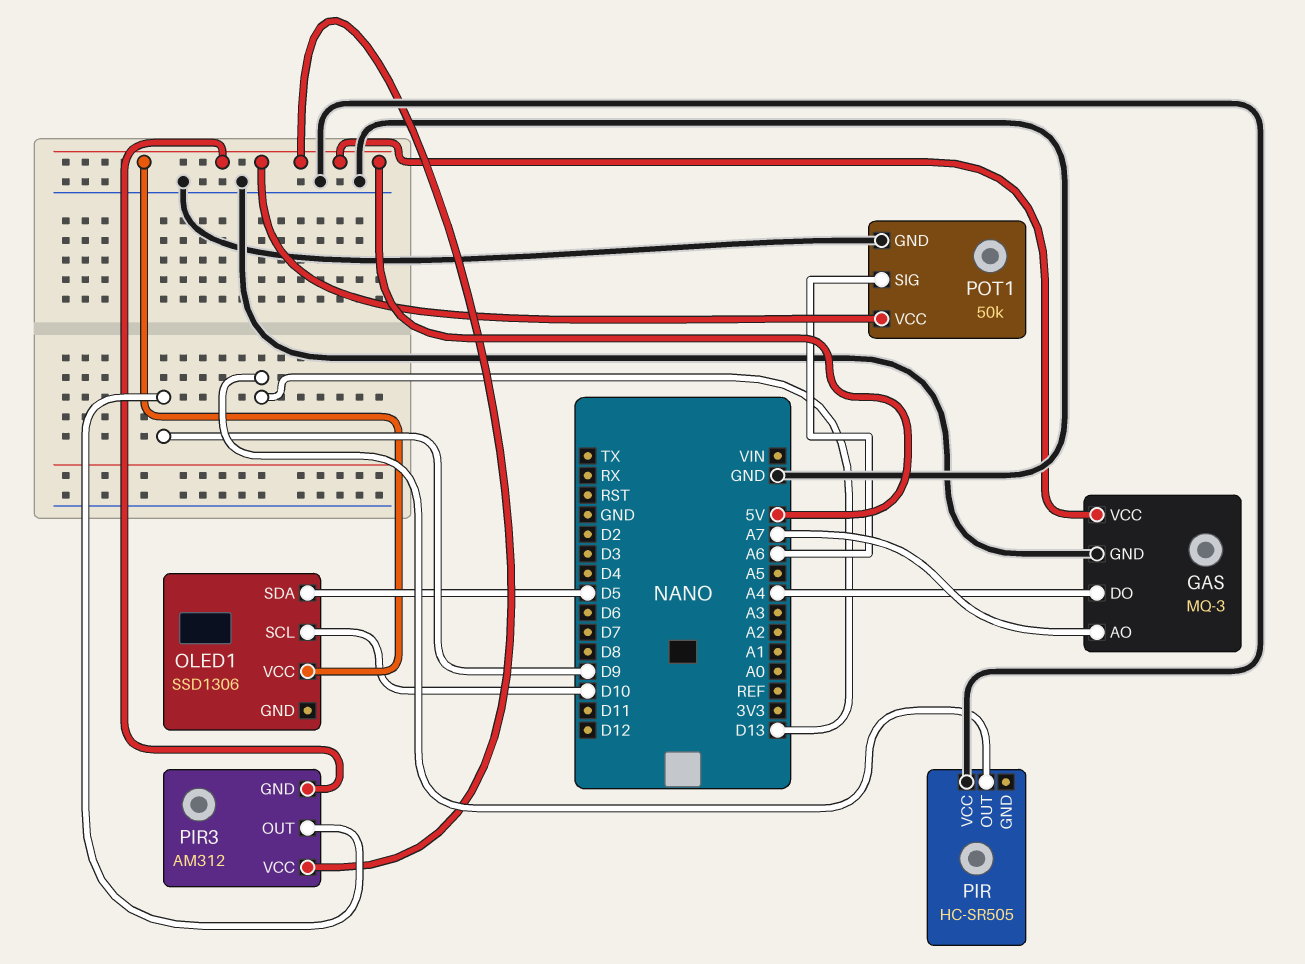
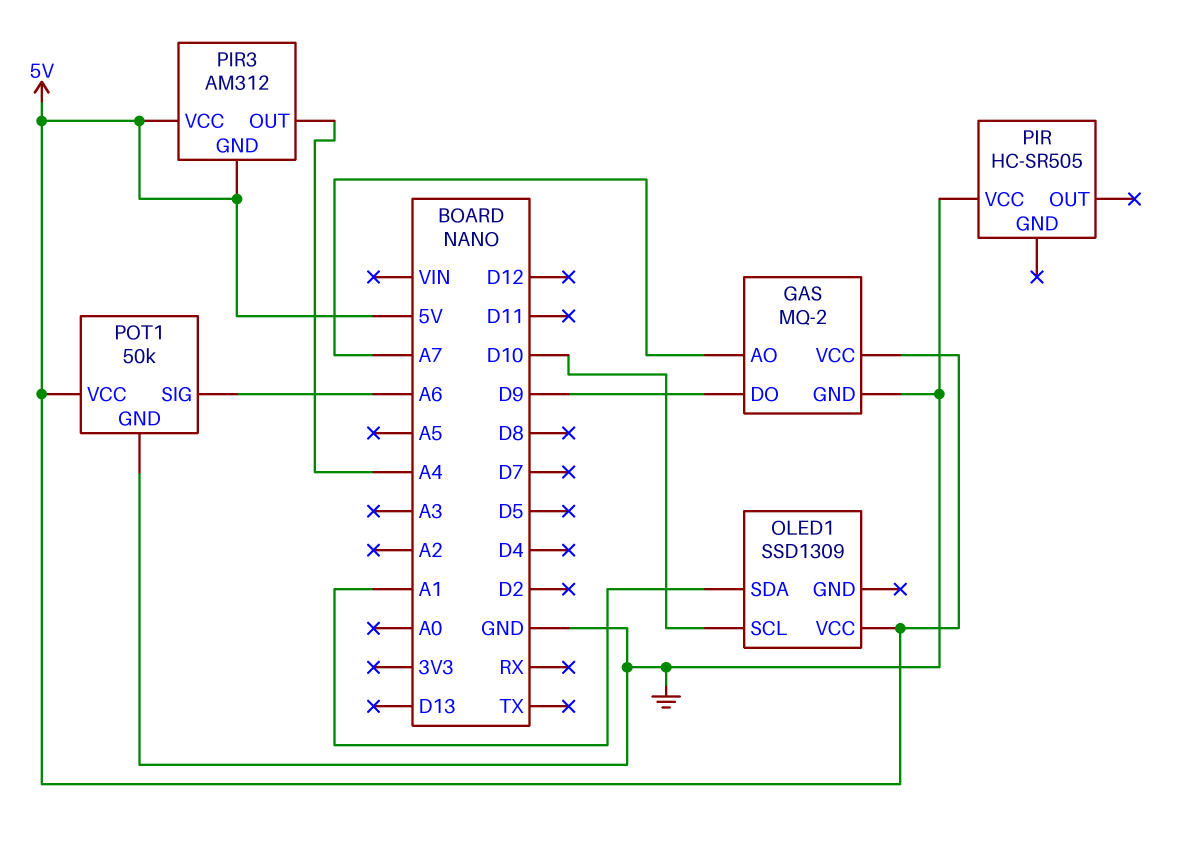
GAS: MQ-3 -> MQ-2
GAS pin DO: A4 -> D9
OLED1: SSD1306 -> SSD1309
OLED1 pin SDA: D5 -> A1
PIR pin OUT: D13 -> none
PIR3 pin OUT: D9 -> A4

